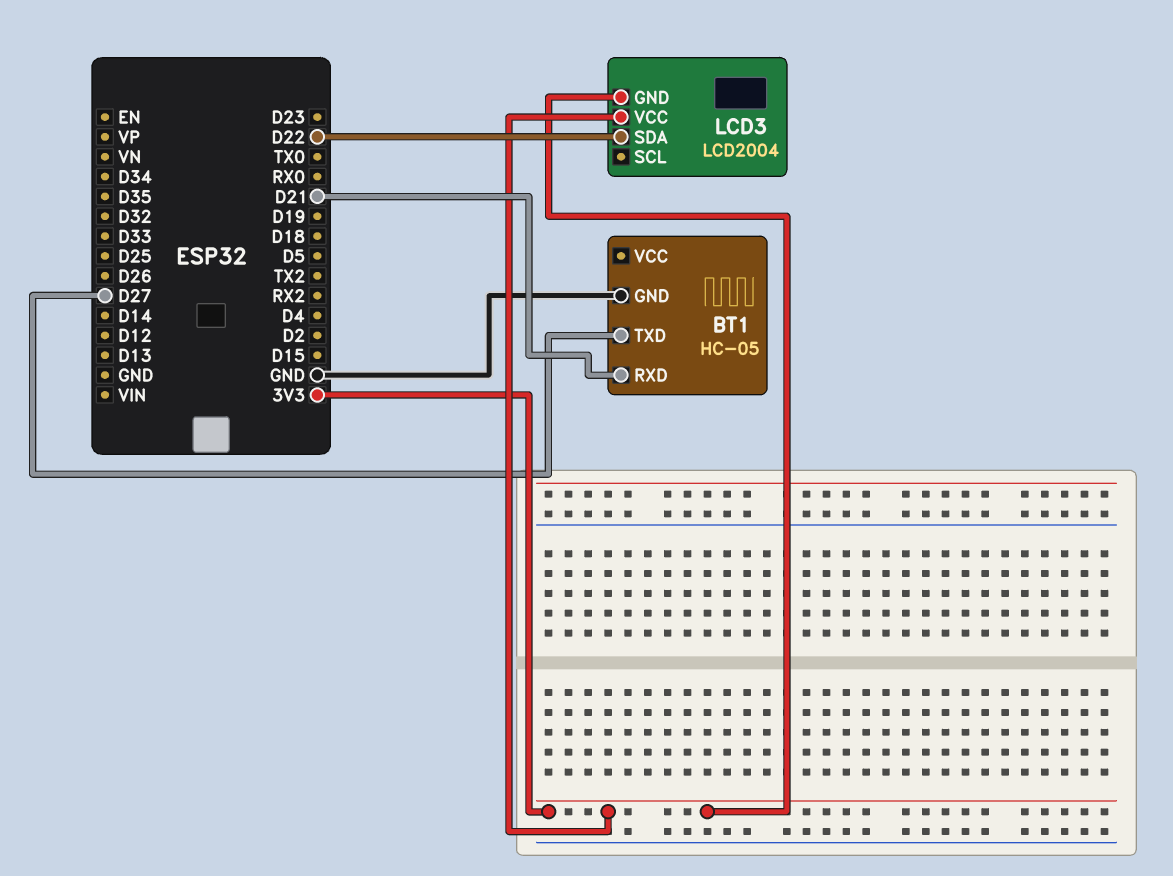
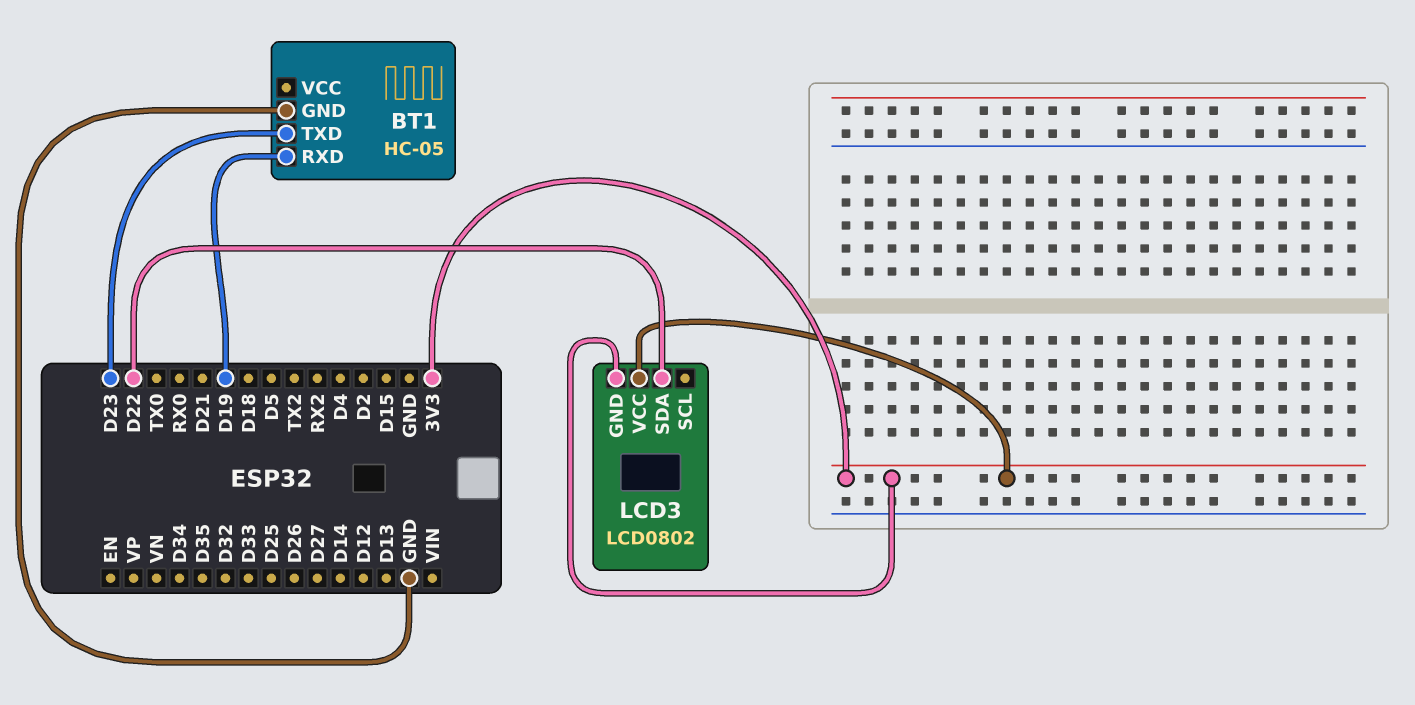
BT1 pin RXD: D21 -> D19
BT1 pin TXD: D27 -> D23
LCD3: LCD2004 -> LCD0802

